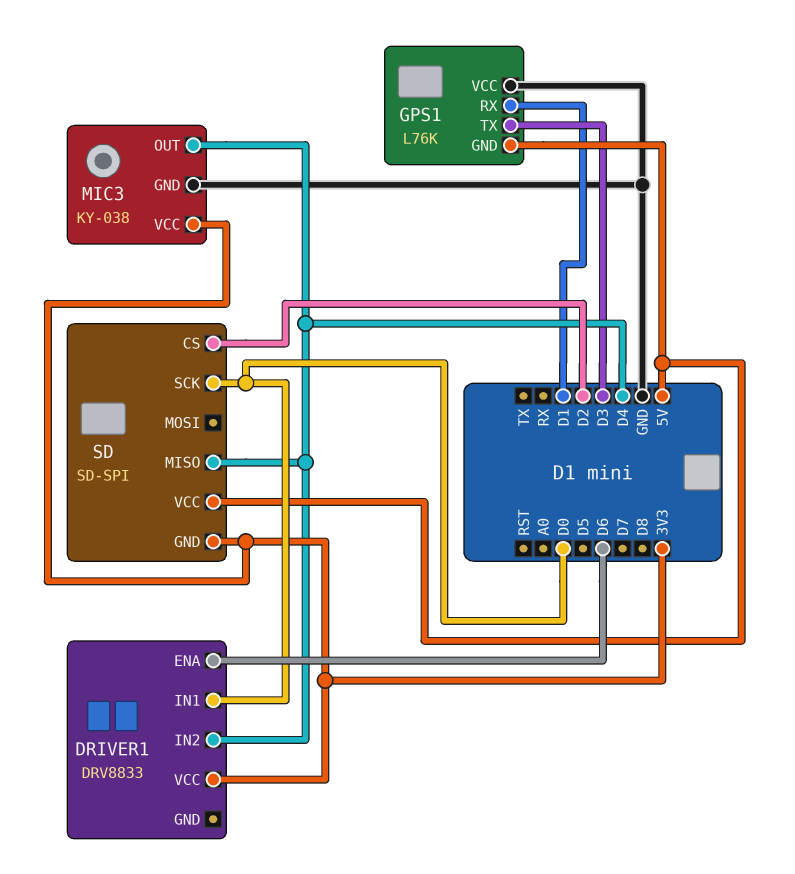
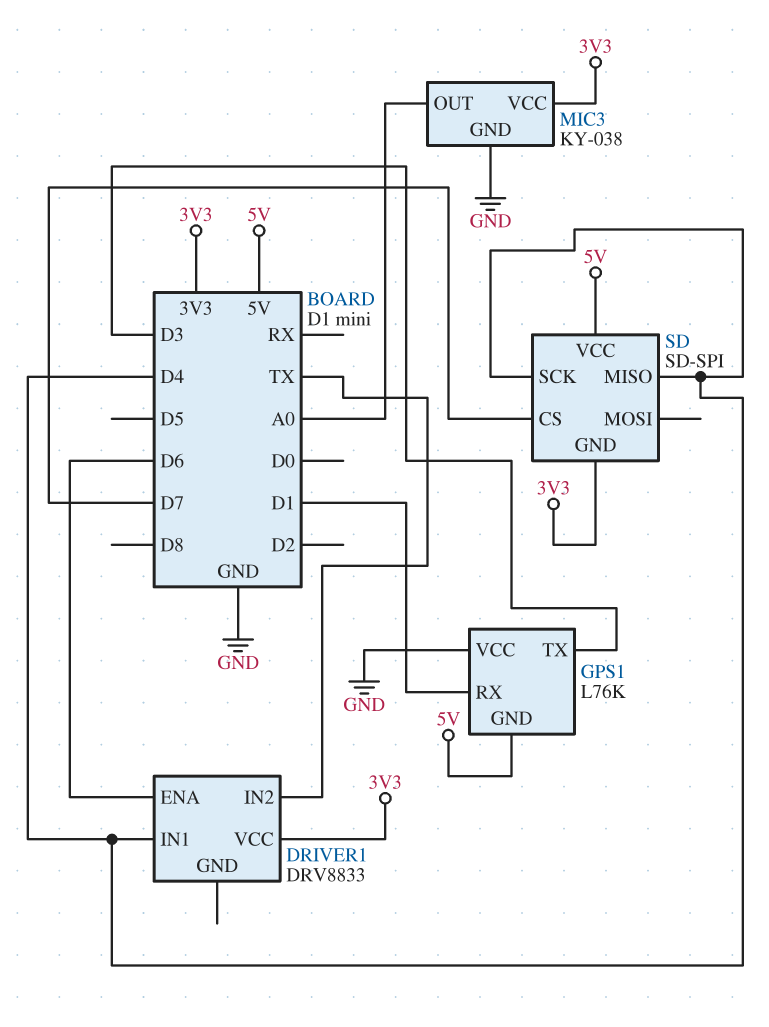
DRIVER1 pin IN1: D0 -> D4
DRIVER1 pin IN2: D4 -> TX
MIC3 pin OUT: D4 -> A0
SD pin CS: D2 -> D7
SD pin SCK: D0 -> D4

